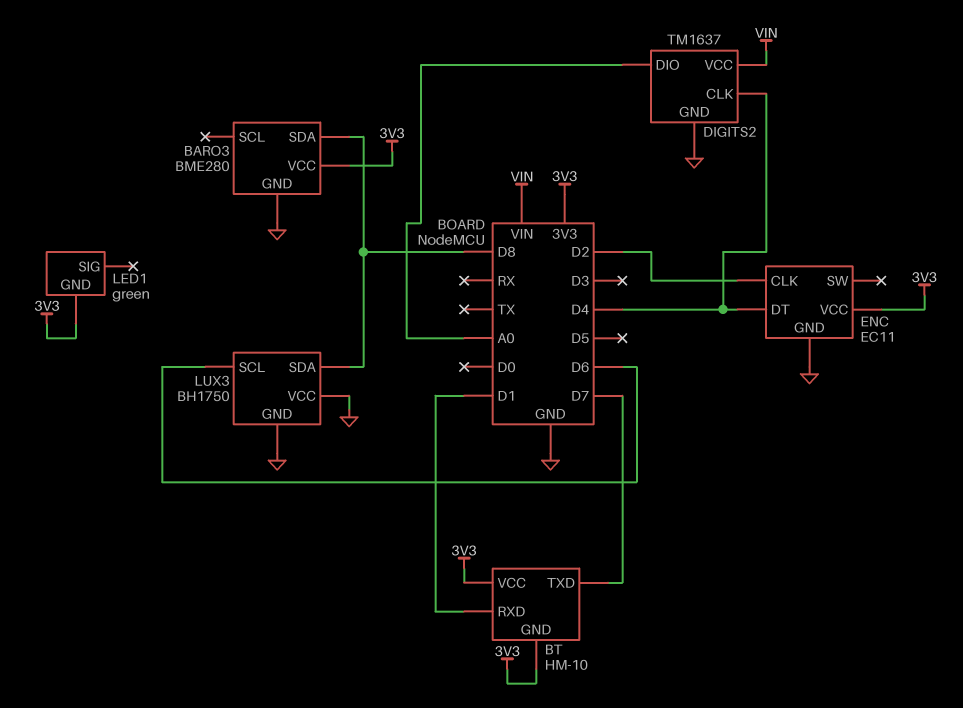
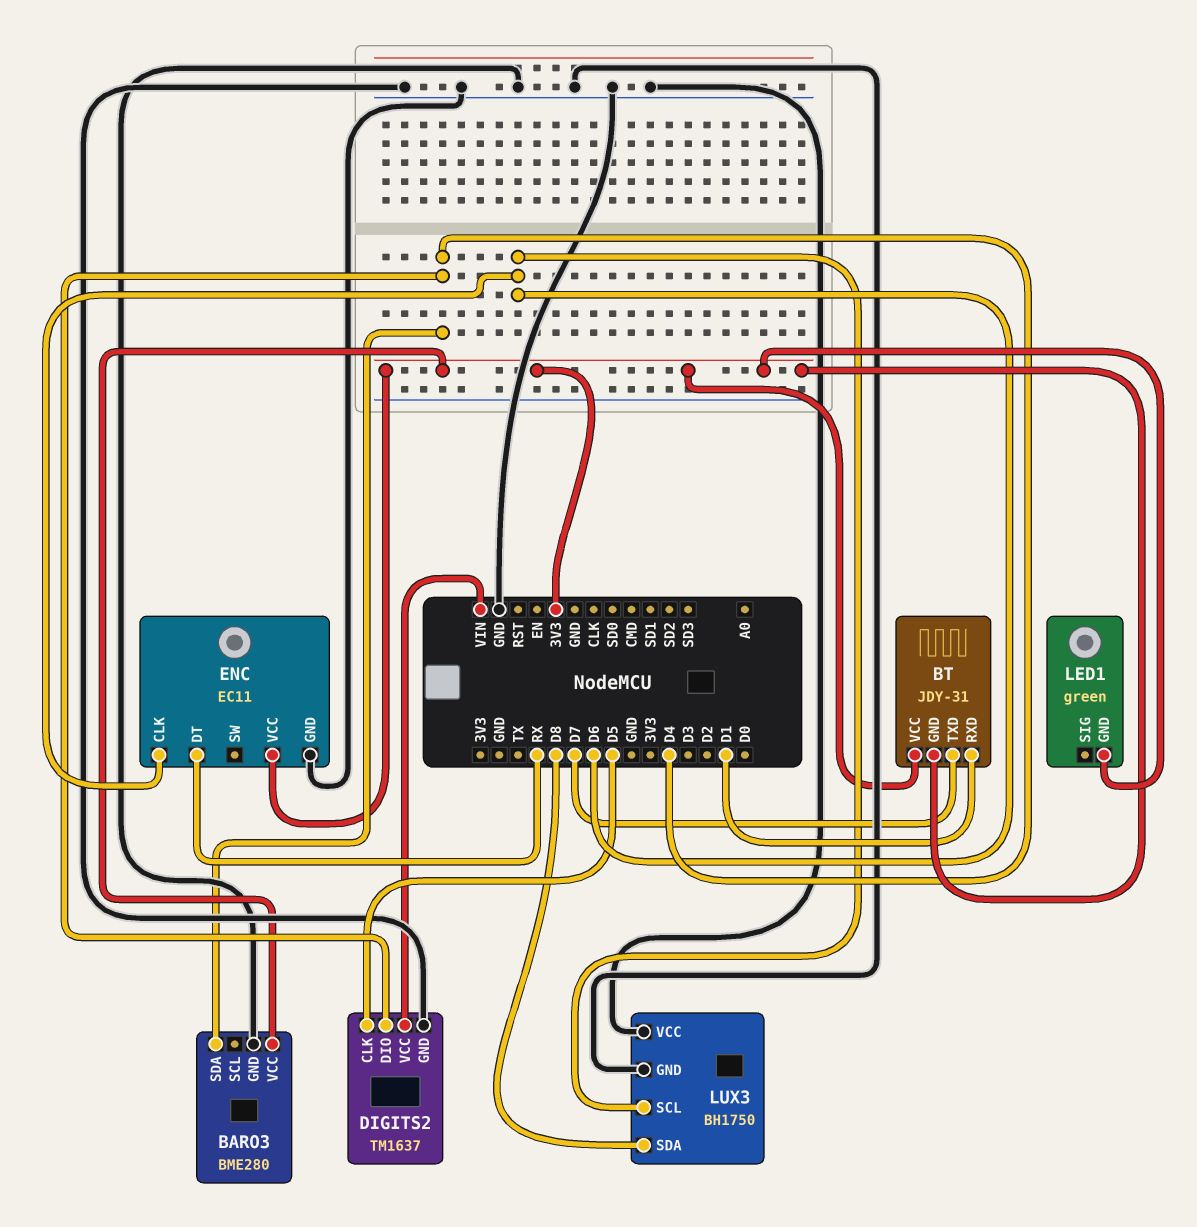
BARO3 pin SDA: D8 -> D4
BT: HM-10 -> JDY-31
DIGITS2 pin CLK: D4 -> D5
DIGITS2 pin DIO: A0 -> D4
ENC pin CLK: D2 -> D6
ENC pin DT: D4 -> RX

